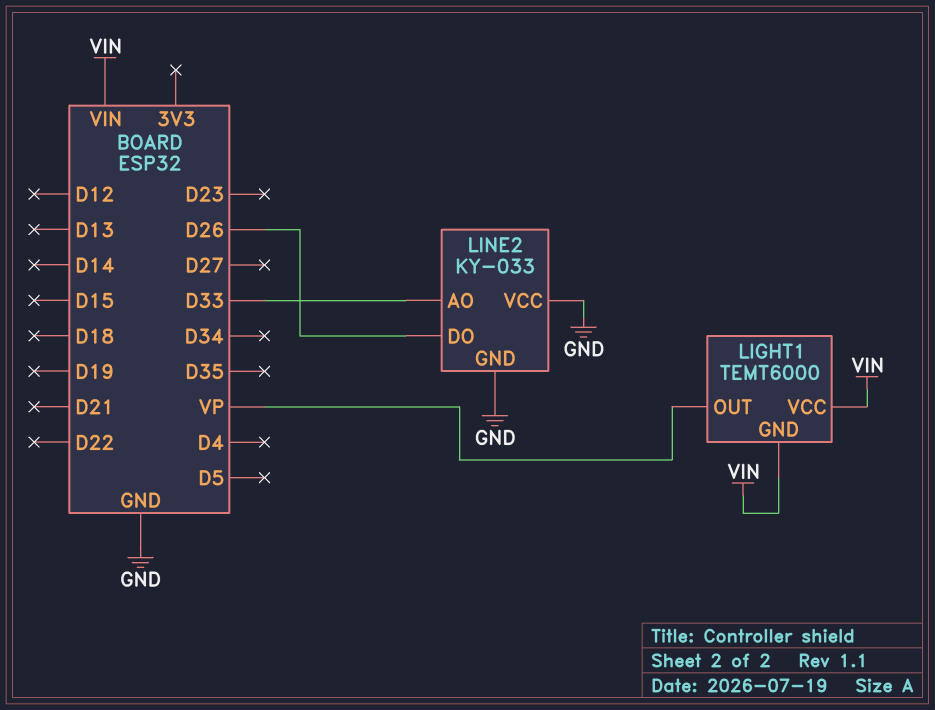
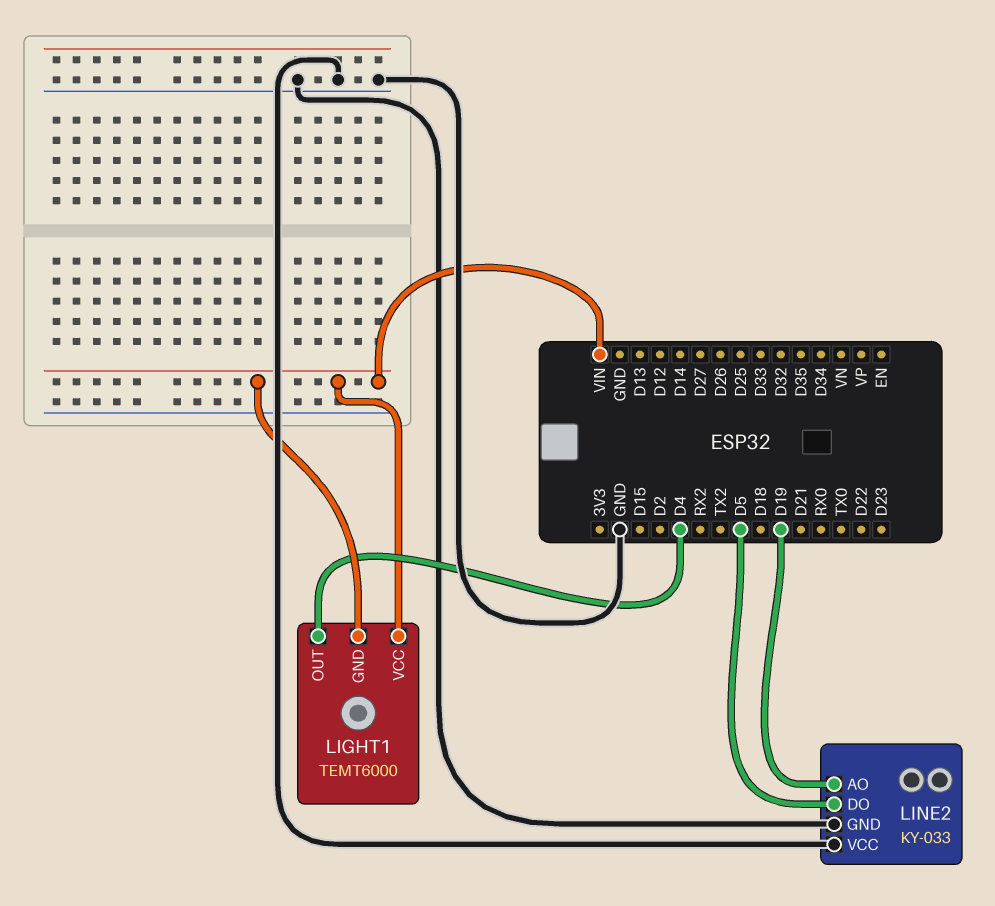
LIGHT1 pin OUT: VP -> D4
LINE2 pin AO: D33 -> D19
LINE2 pin DO: D26 -> D5

